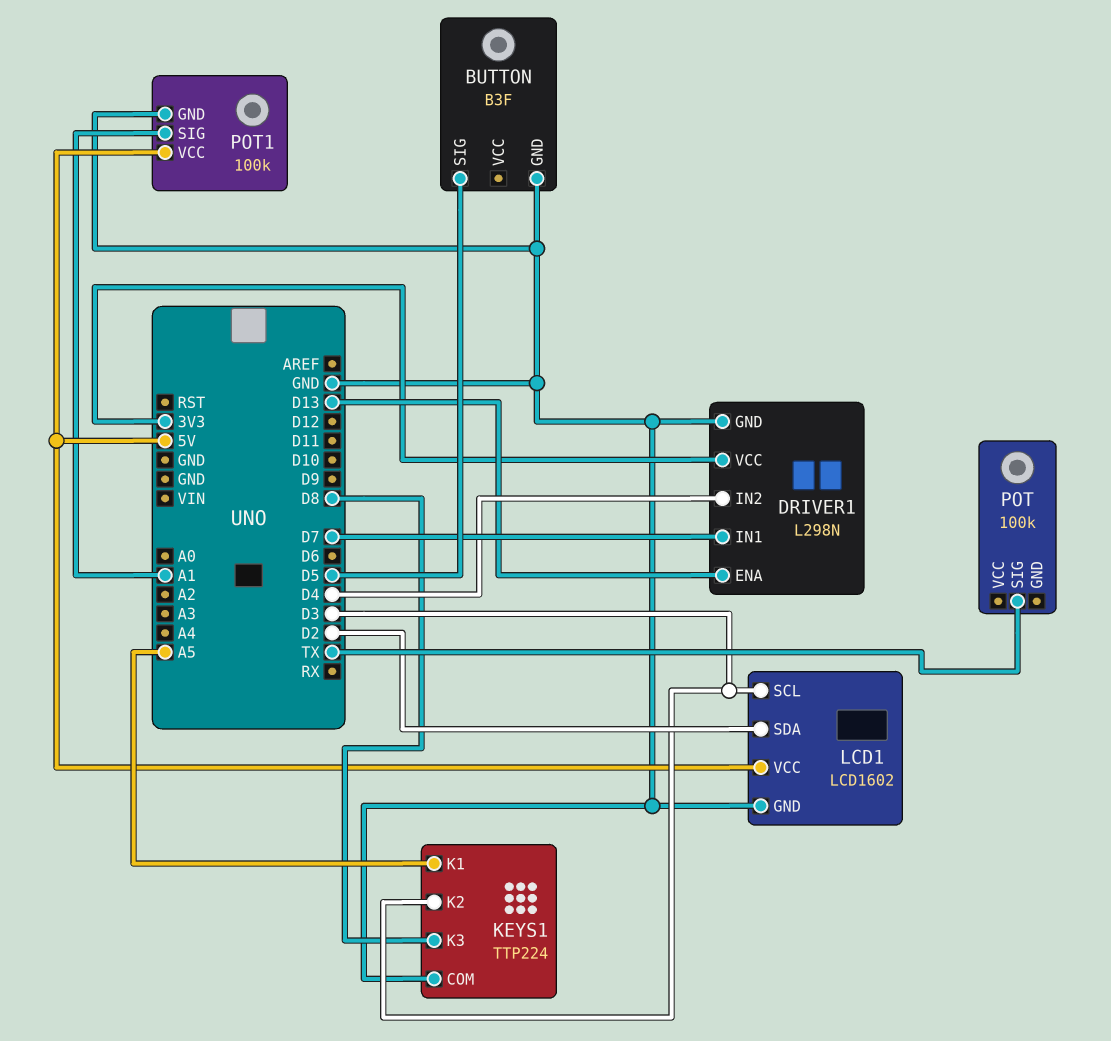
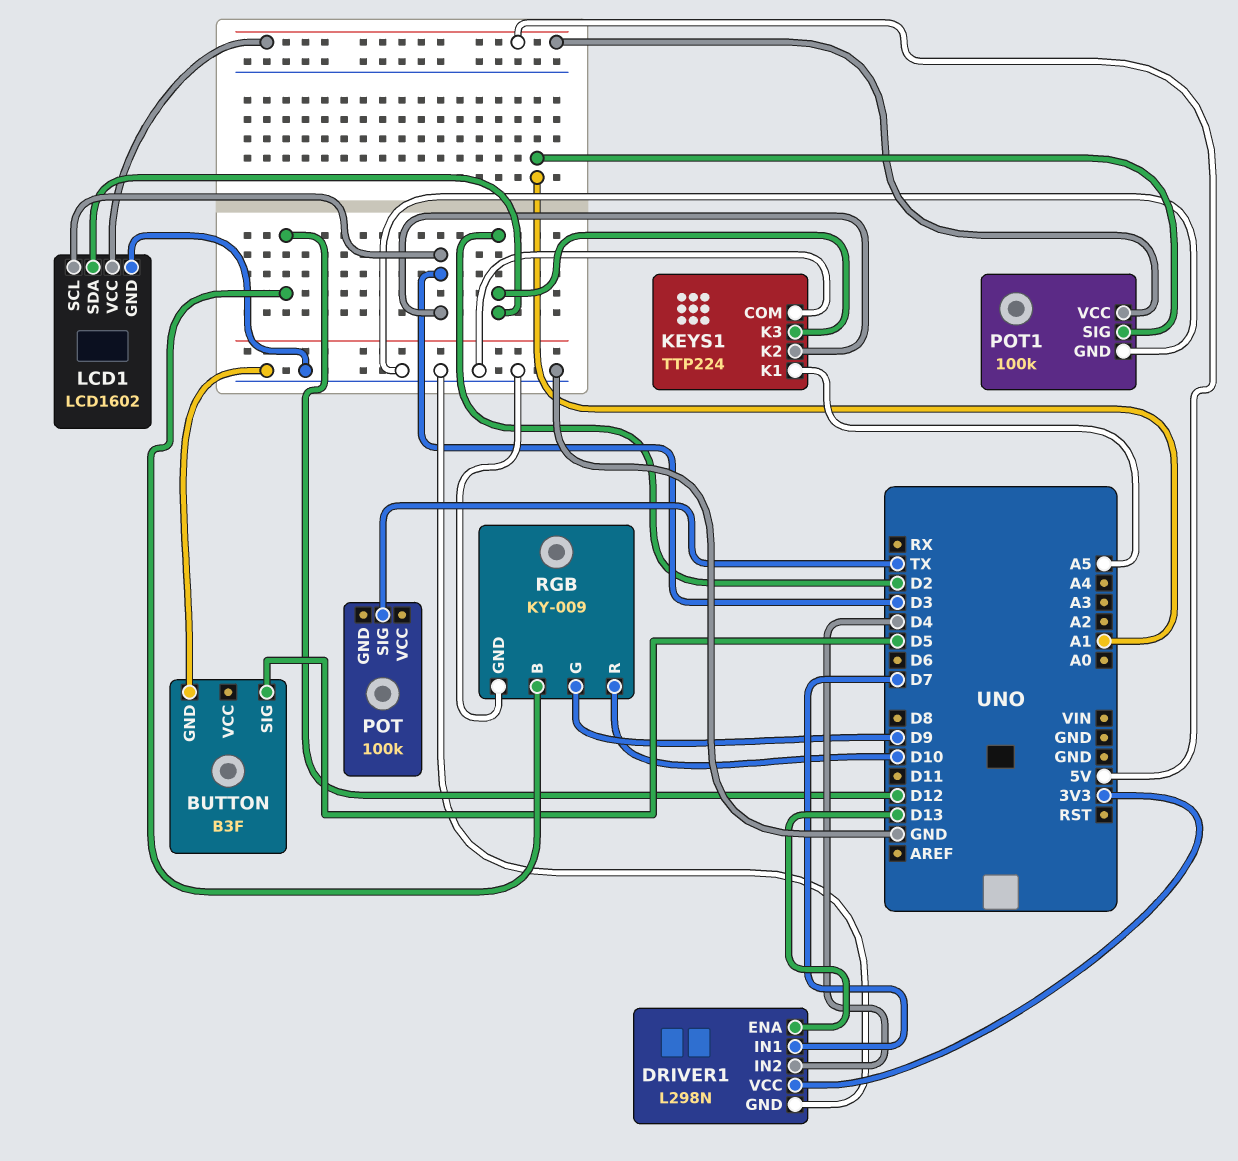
KEYS1 pin K3: D8 -> D2
RGB: none -> KY-009
RGB pin B: none -> D12
RGB pin G: none -> D9
RGB pin GND: none -> GND
RGB pin R: none -> D10

